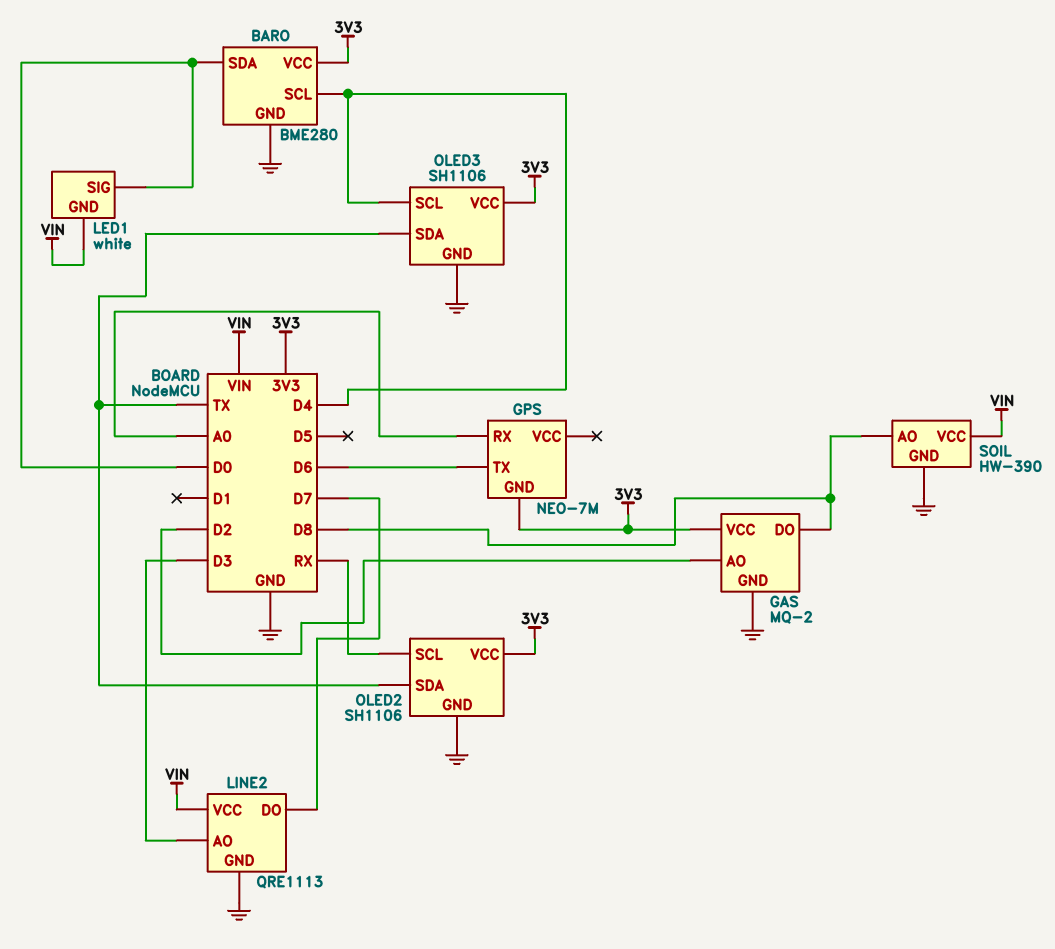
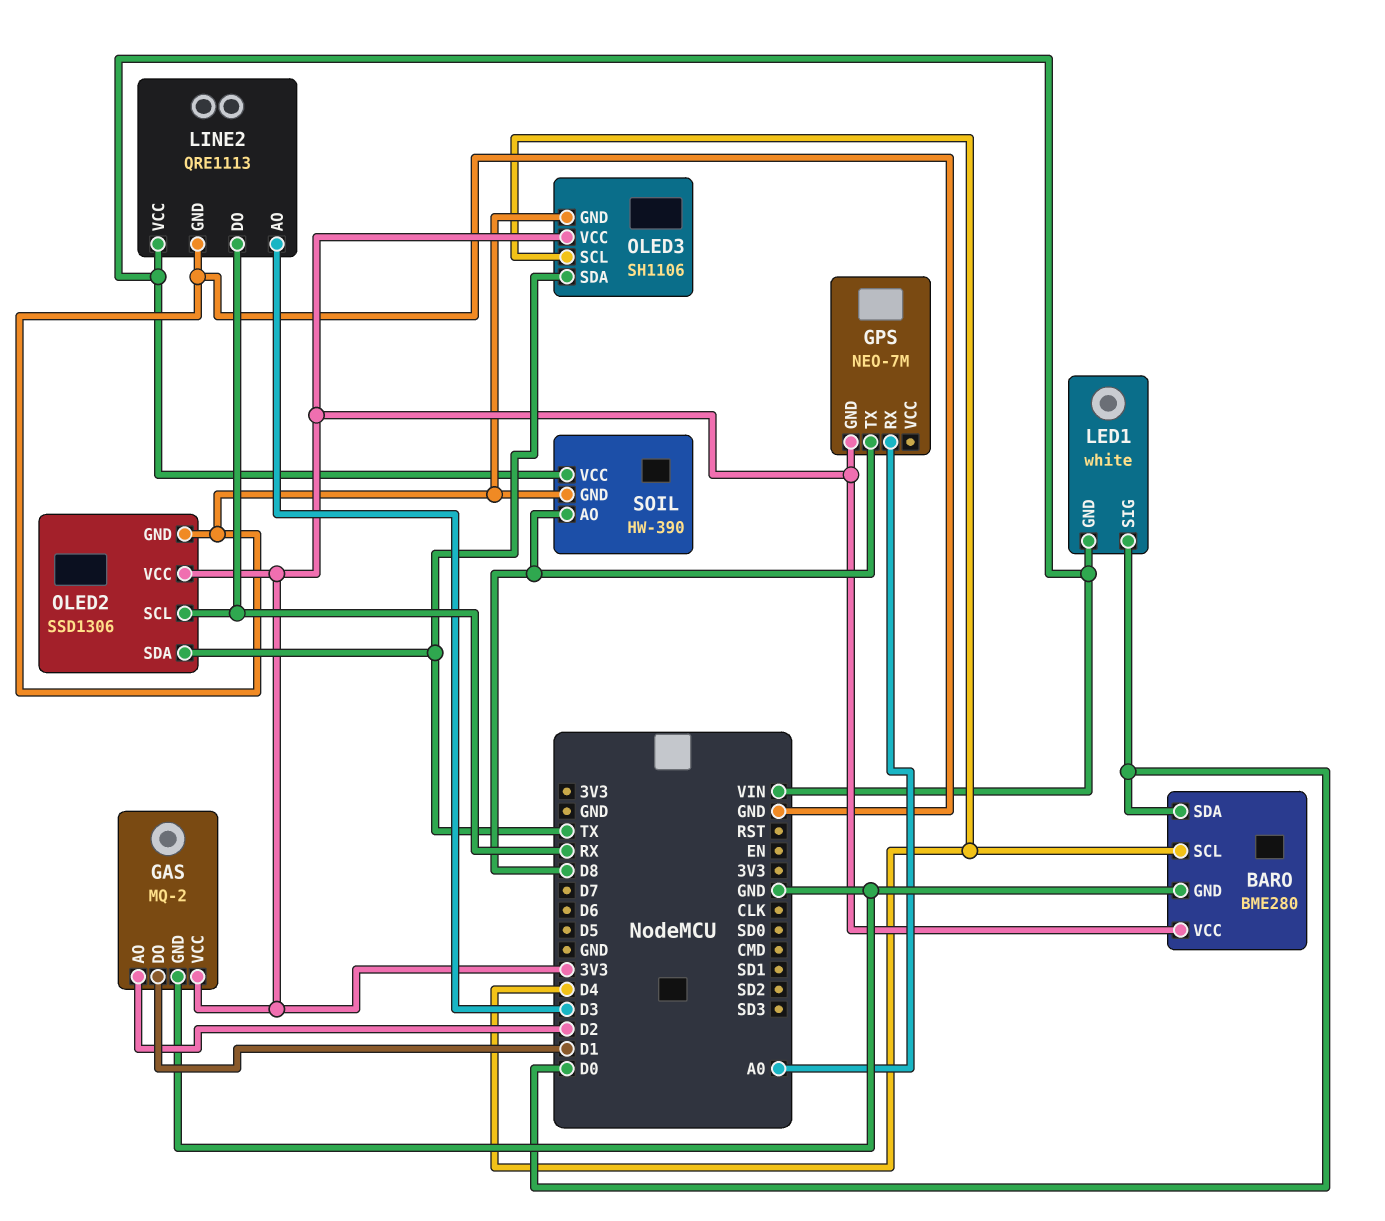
GAS pin DO: D8 -> D1
GPS pin TX: D6 -> D8
LINE2 pin DO: D7 -> RX
OLED2: SH1106 -> SSD1306

